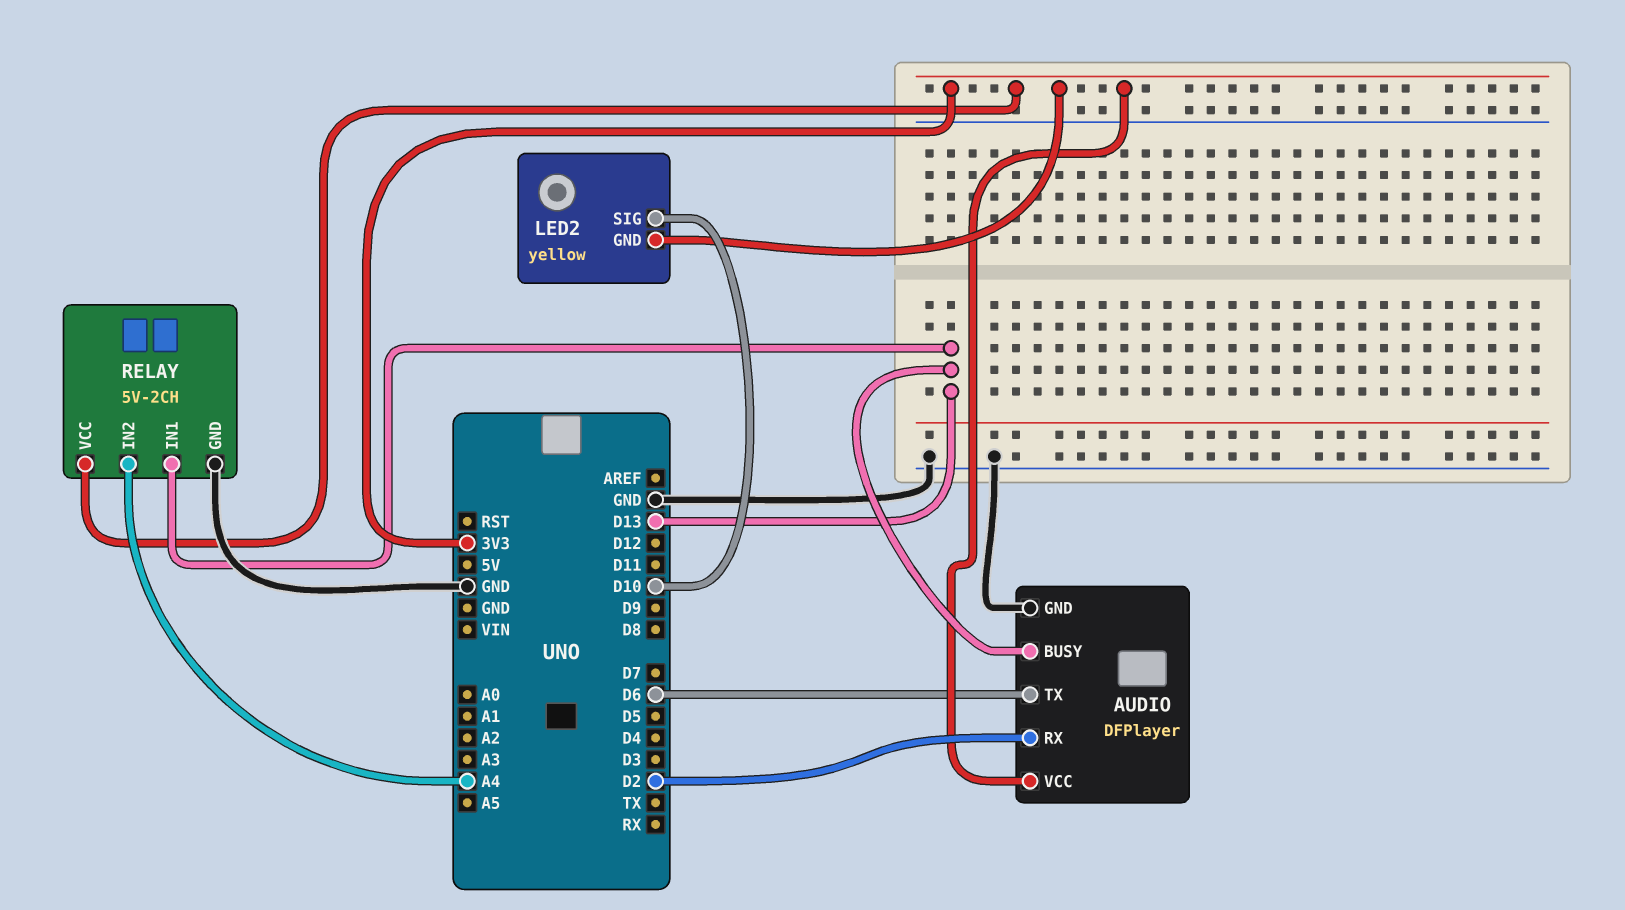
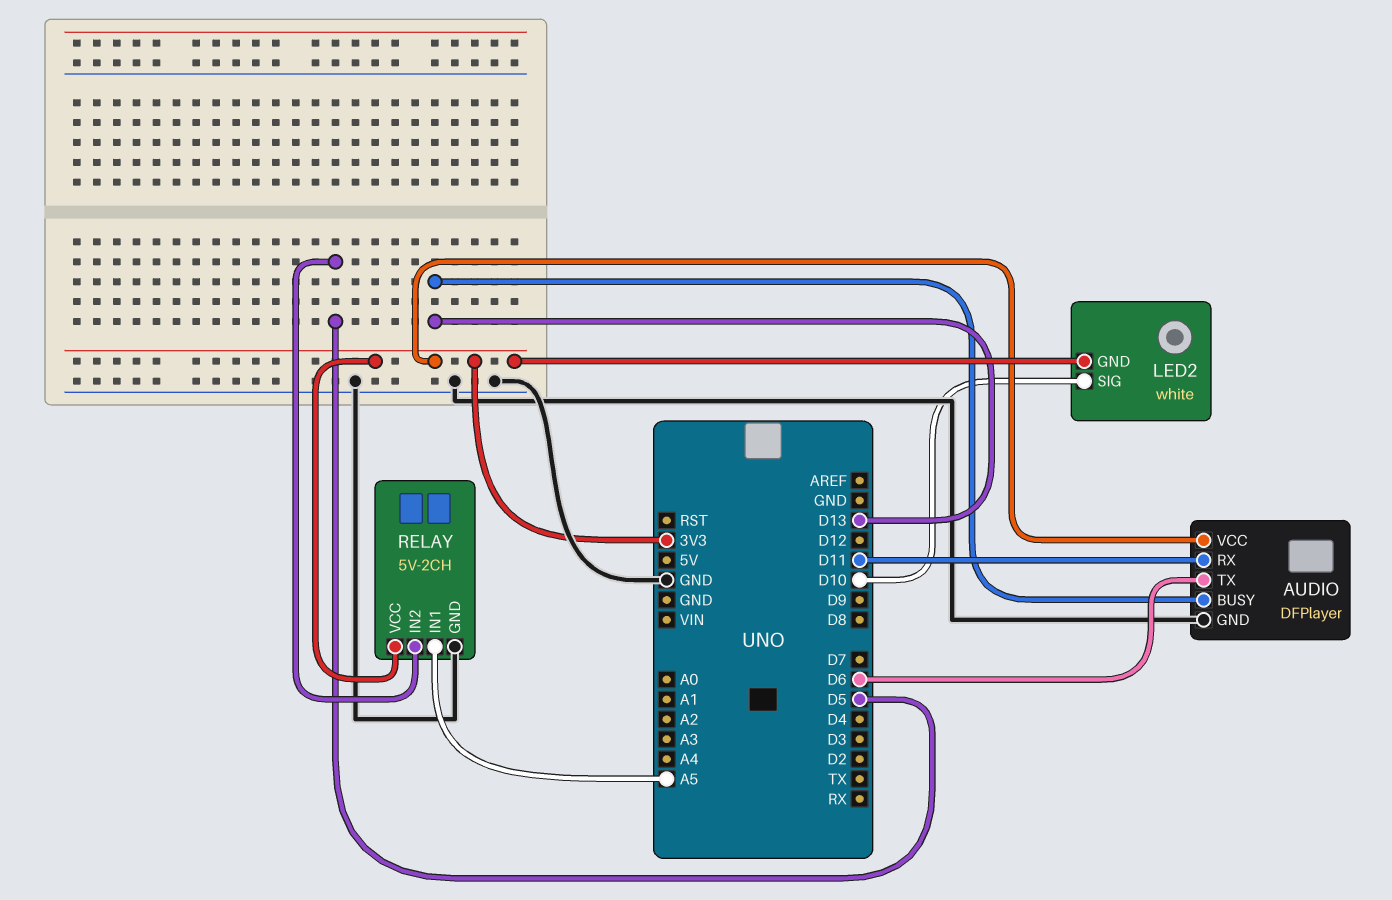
AUDIO pin RX: D2 -> D11
LED2: yellow -> white
RELAY pin IN1: D13 -> A5
RELAY pin IN2: A4 -> D5

